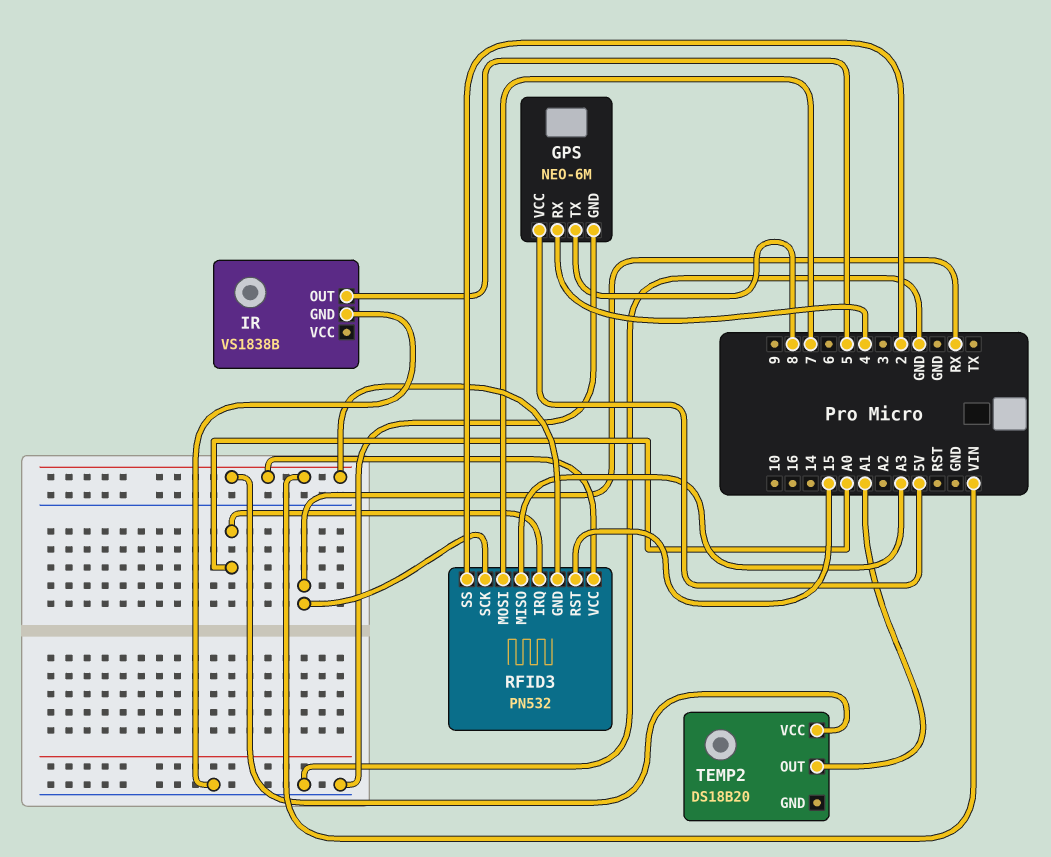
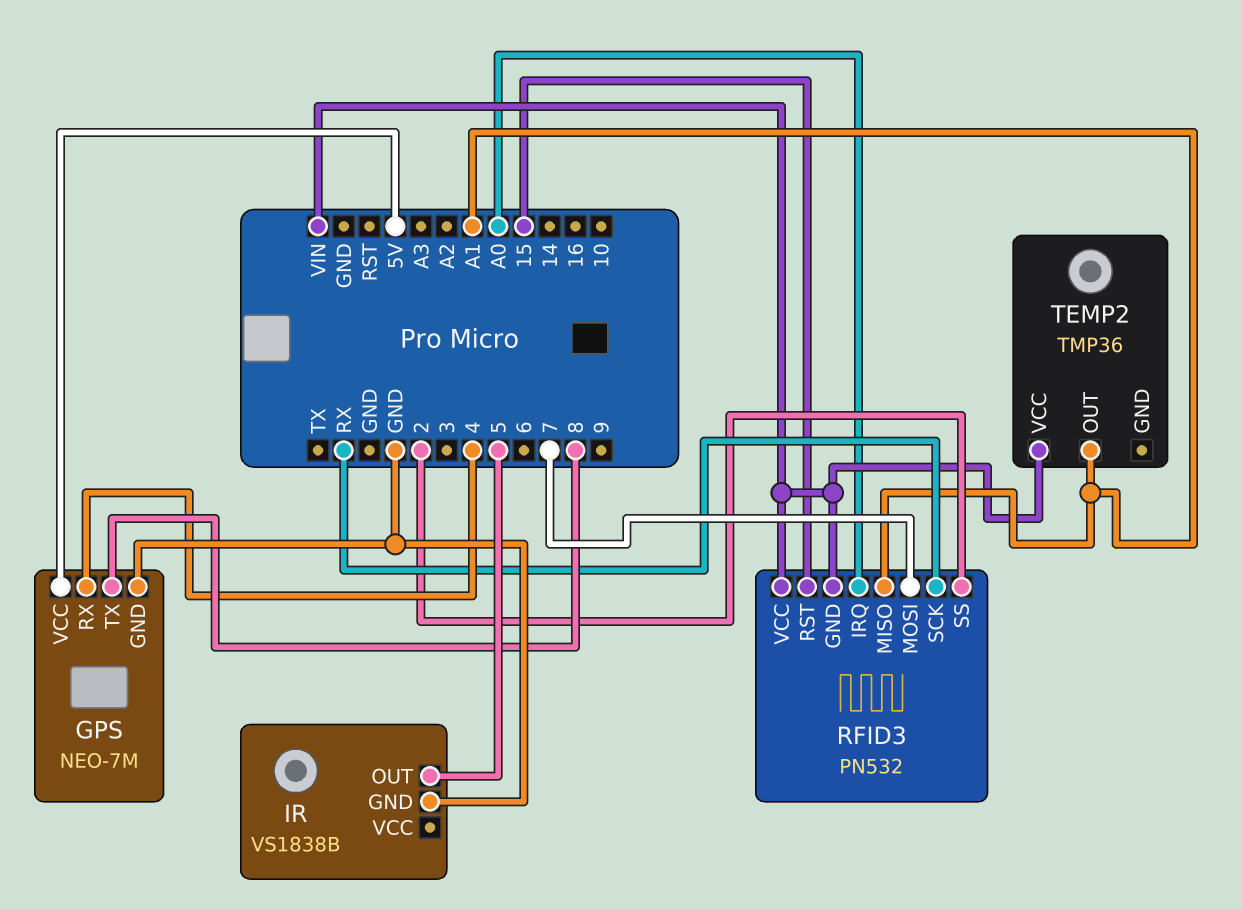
GPS: NEO-6M -> NEO-7M
RFID3 pin MISO: A3 -> A1
TEMP2: DS18B20 -> TMP36

